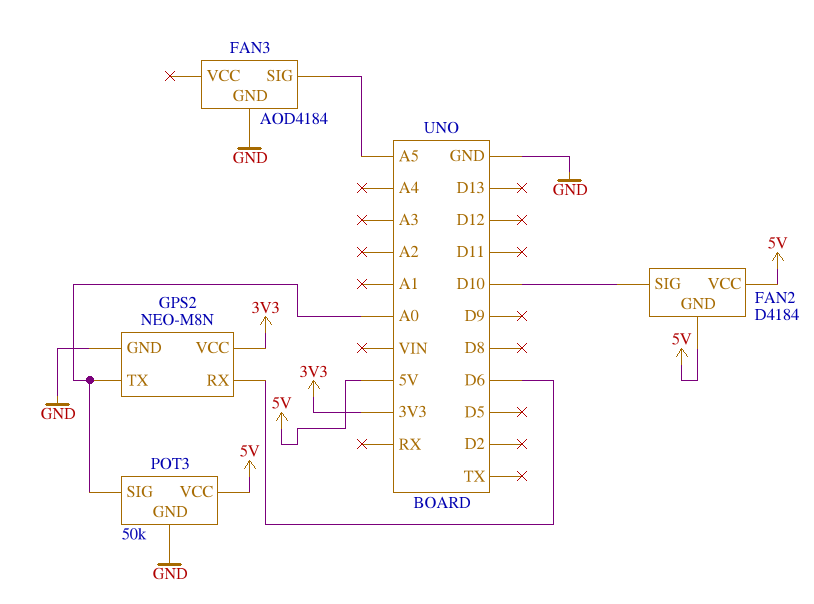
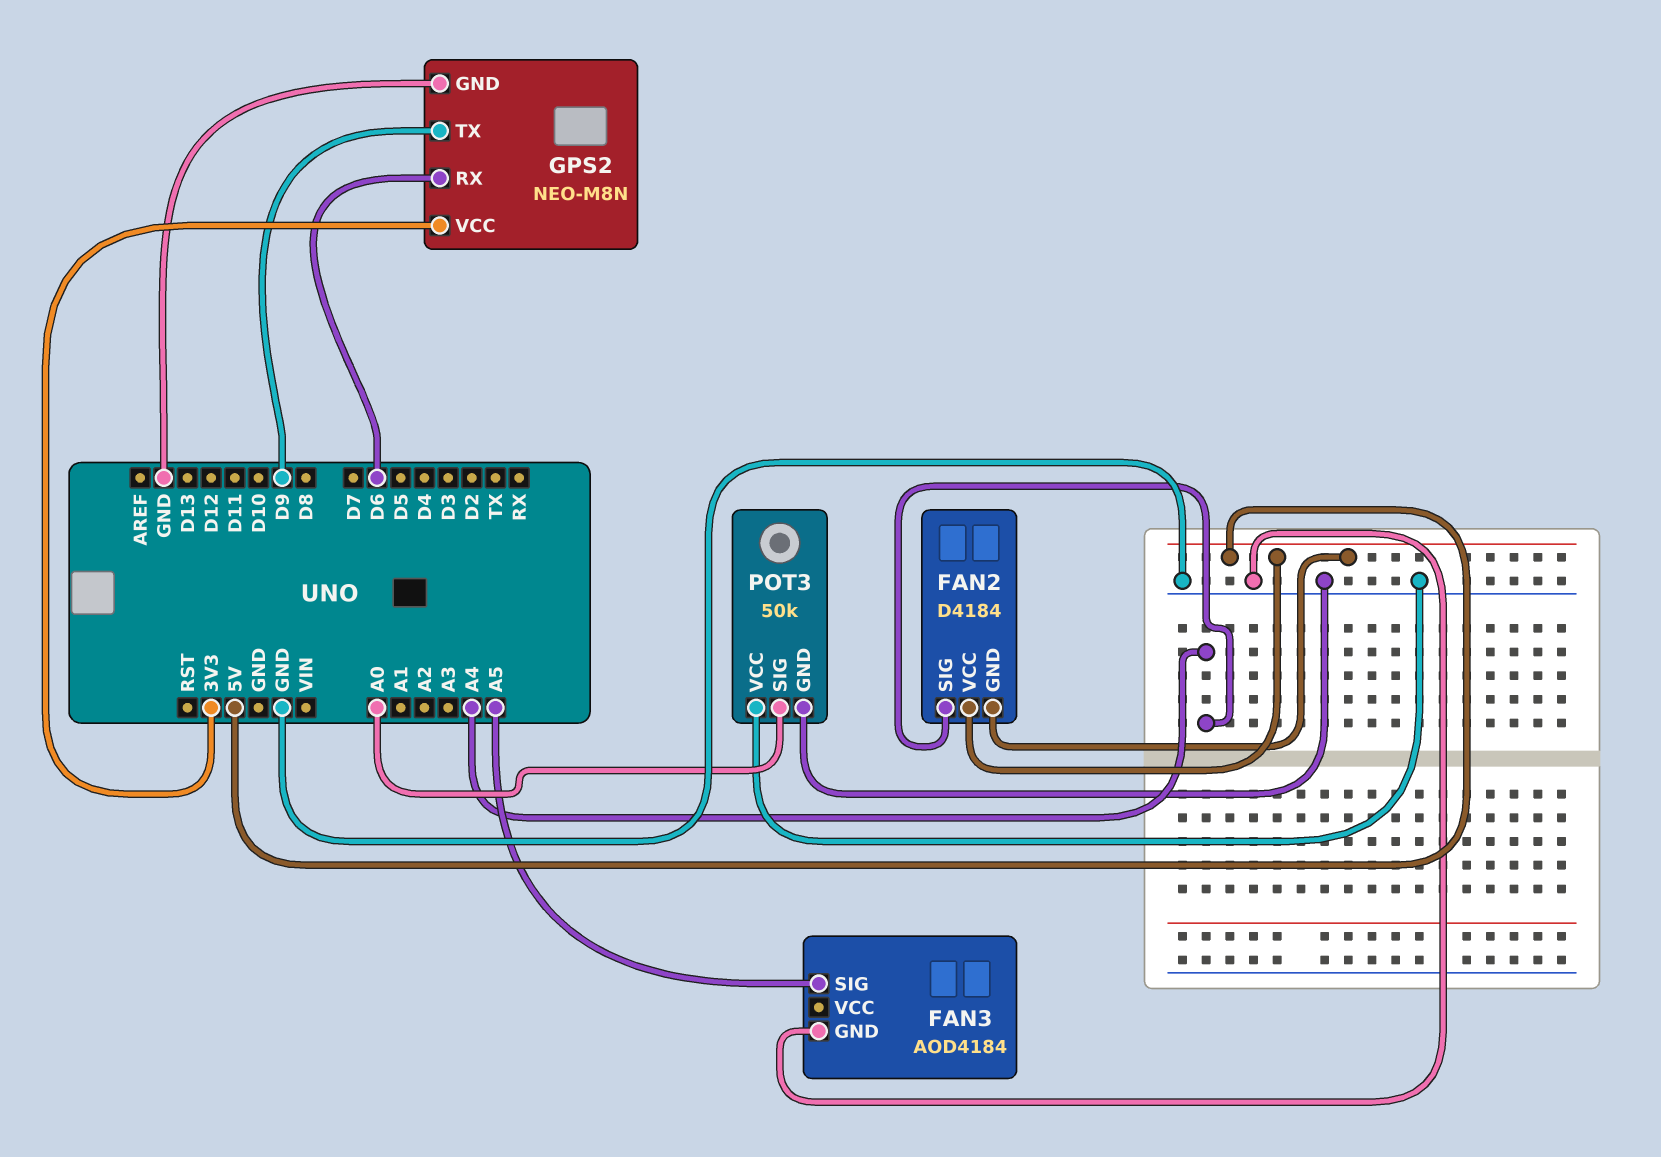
FAN2 pin SIG: D10 -> A4
GPS2 pin TX: A0 -> D9
POT3 pin VCC: 5V -> GND

